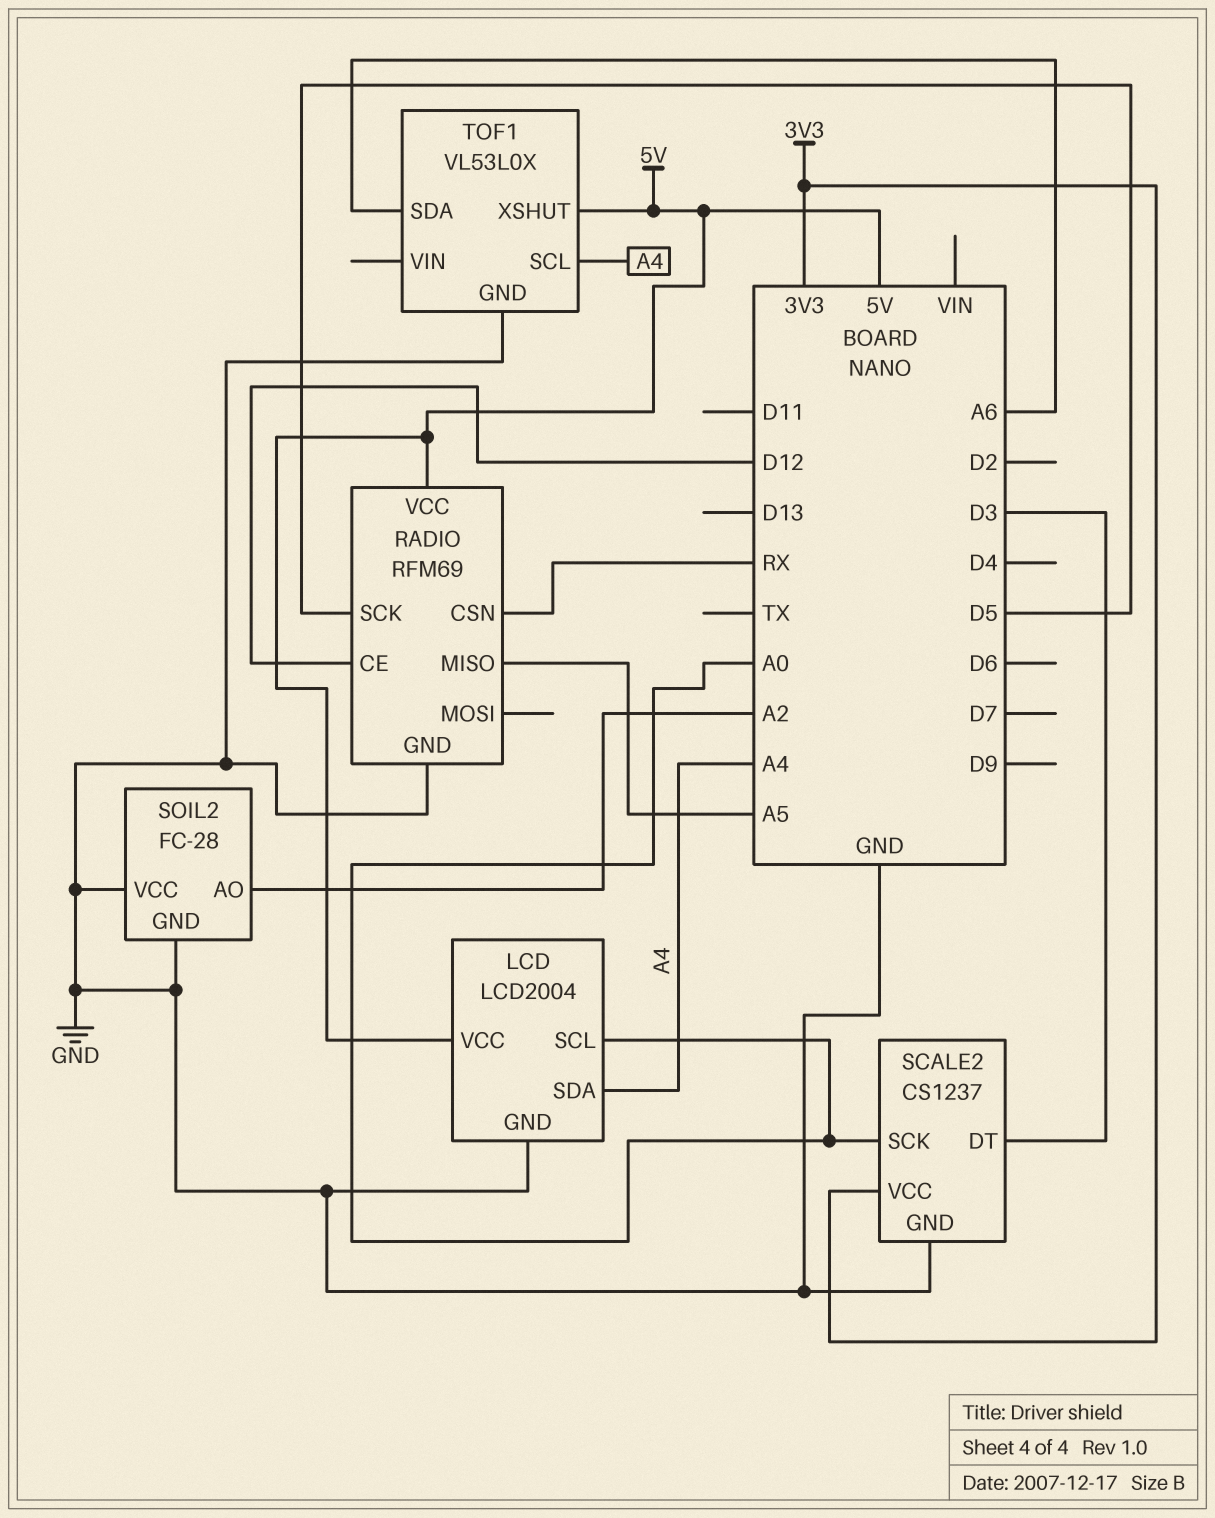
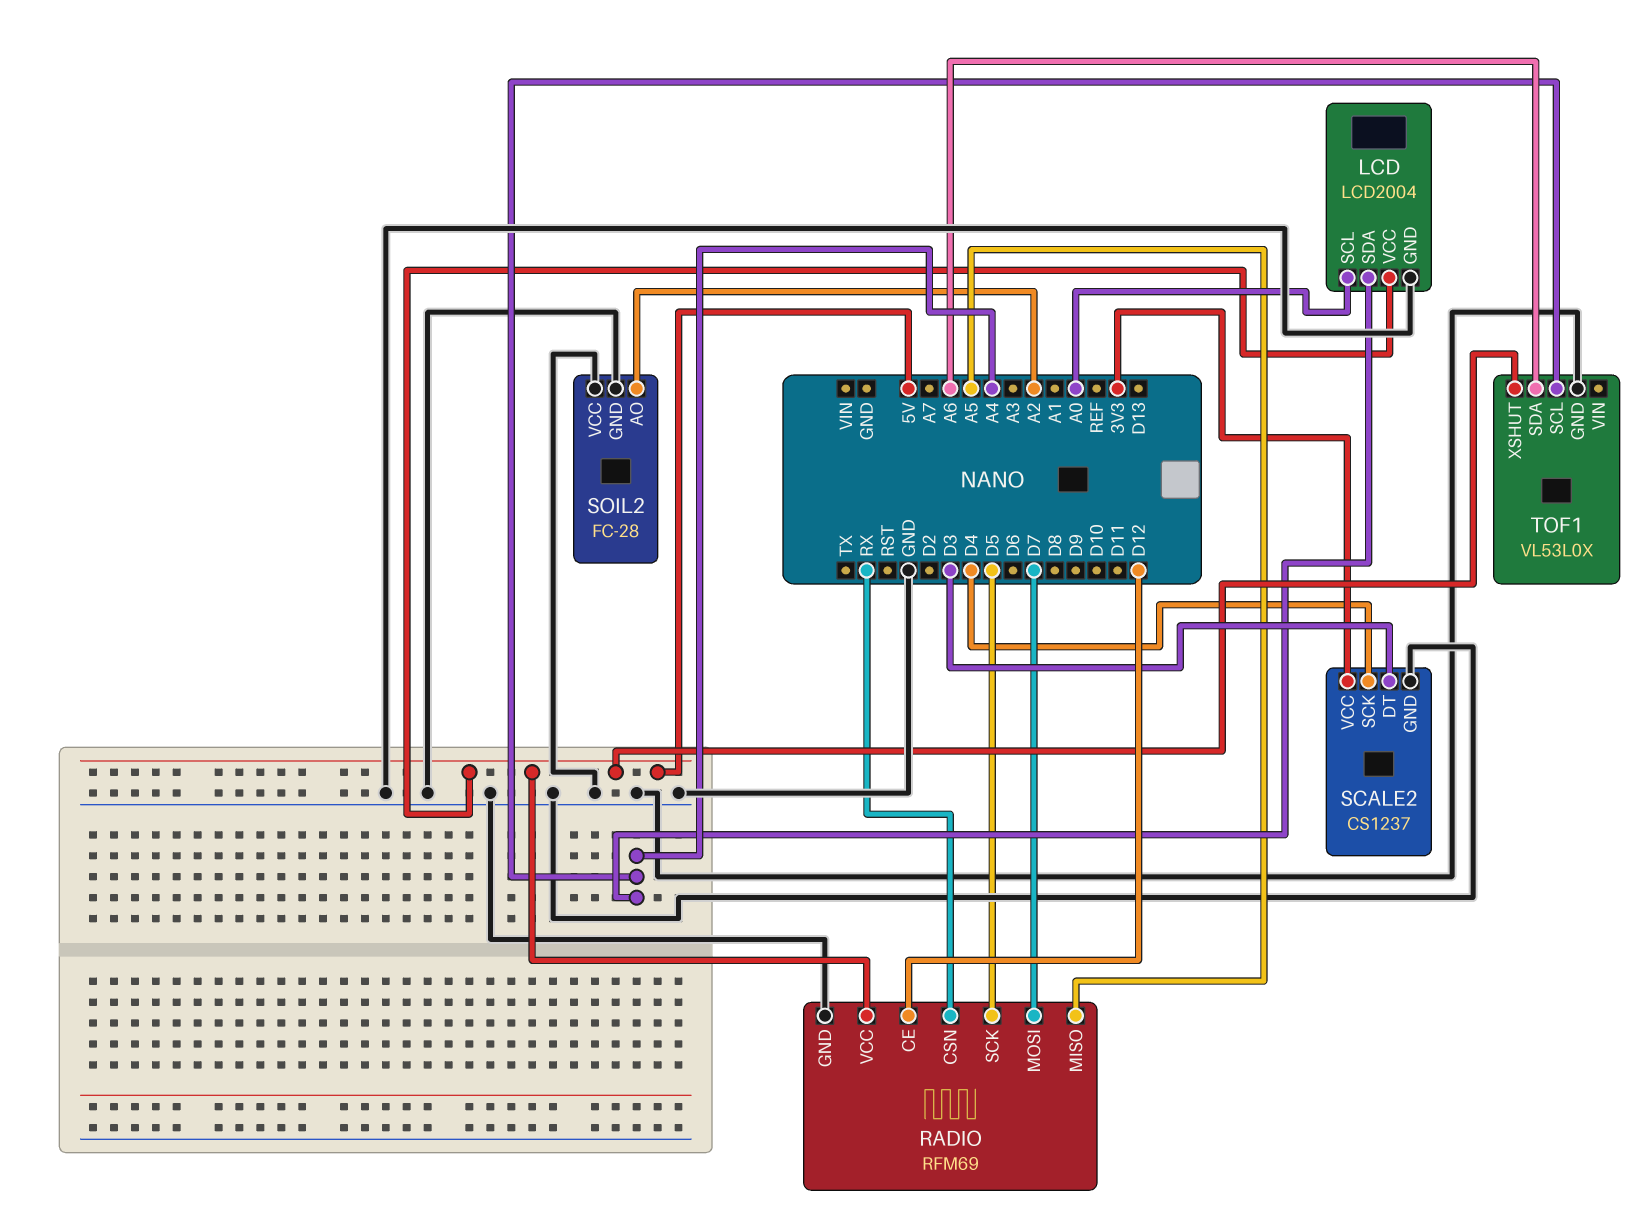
RADIO pin MOSI: none -> D7
SCALE2 pin SCK: A0 -> D4

